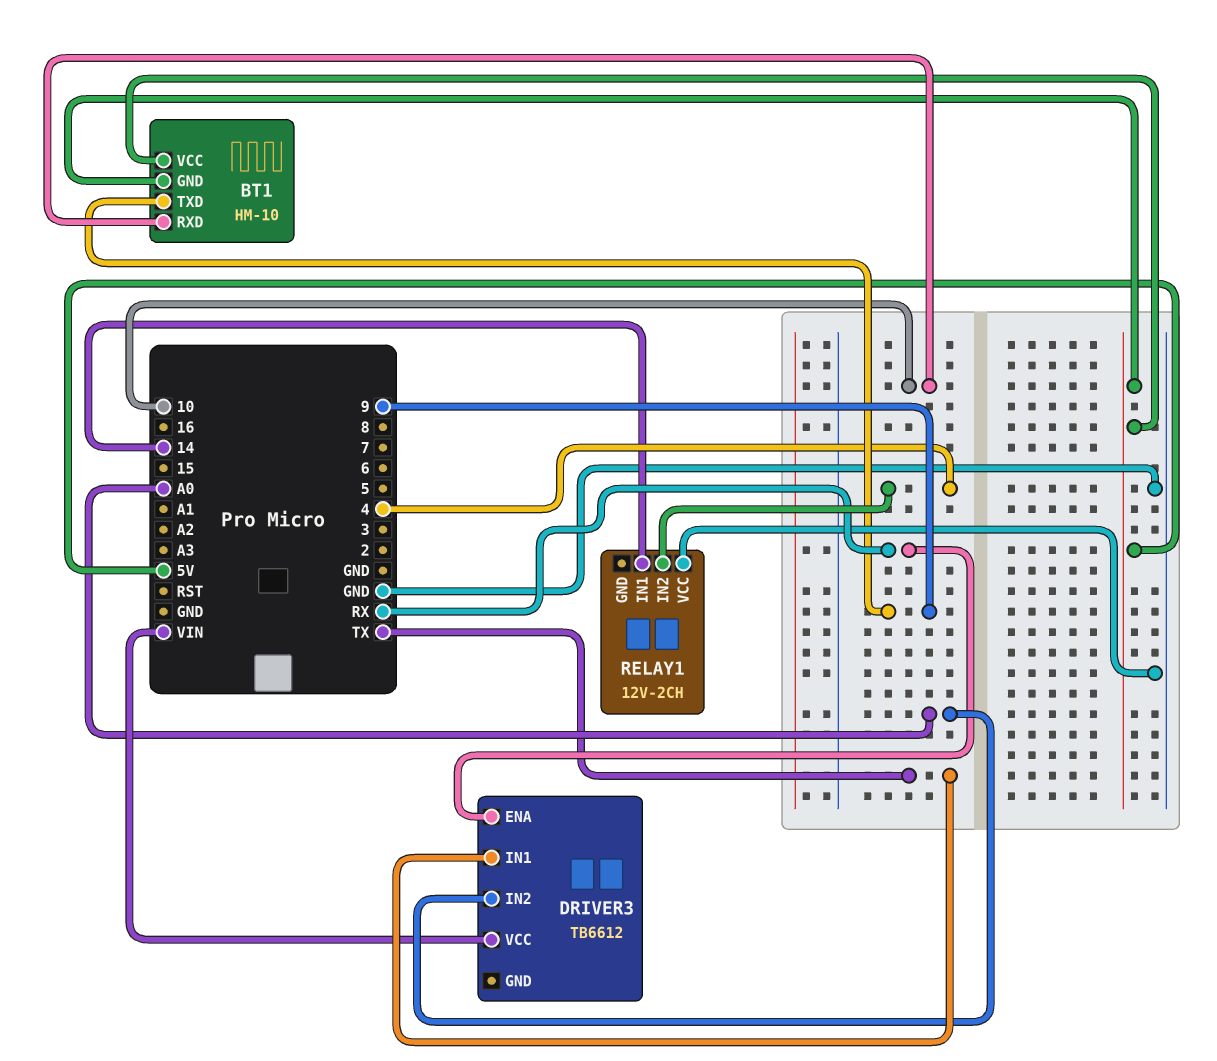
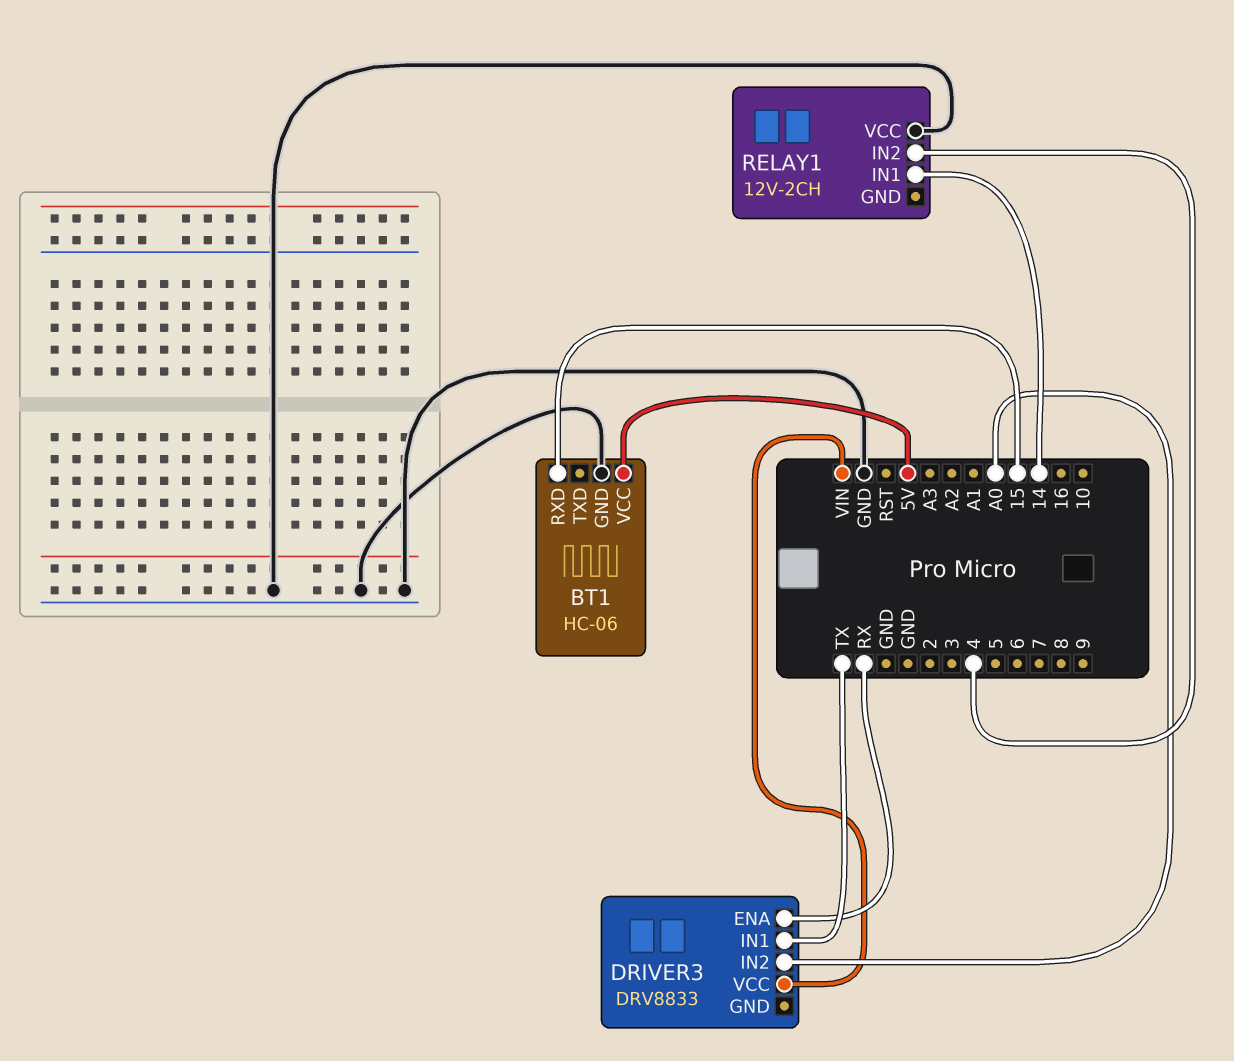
BT1: HM-10 -> HC-06
BT1 pin GND: 5V -> GND
BT1 pin RXD: 10 -> 15
BT1 pin TXD: 9 -> none
DRIVER3: TB6612 -> DRV8833

